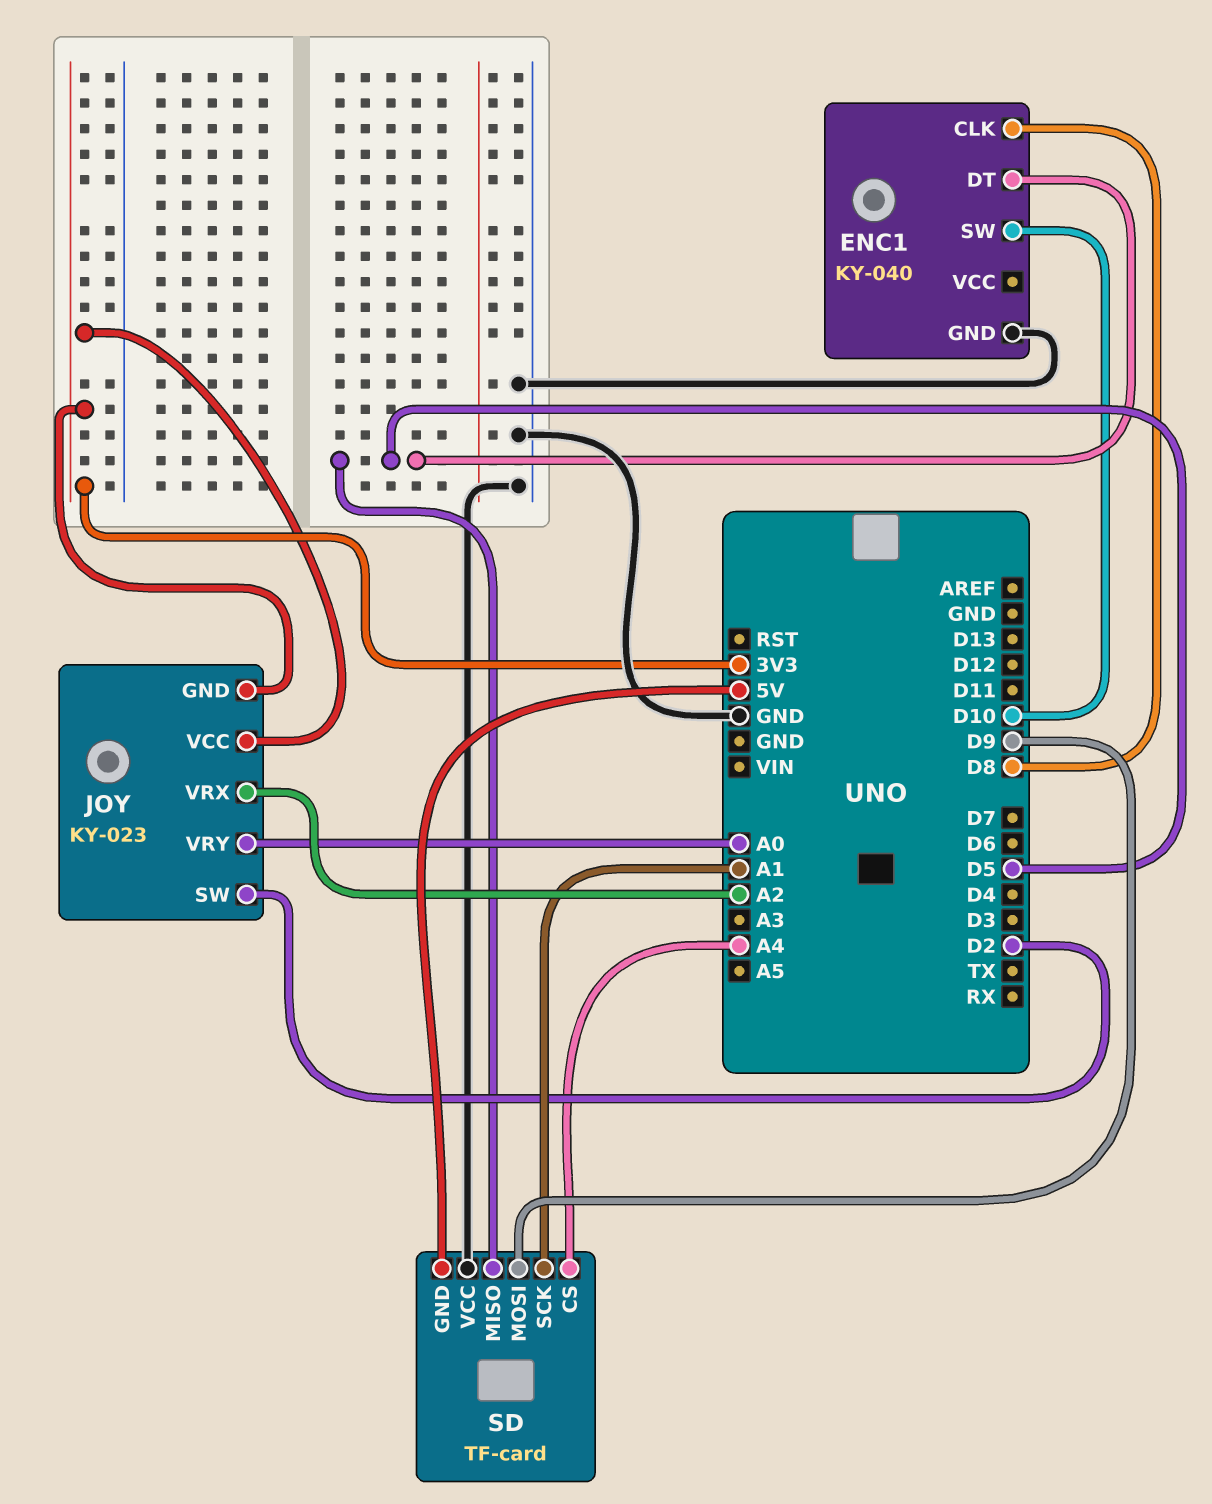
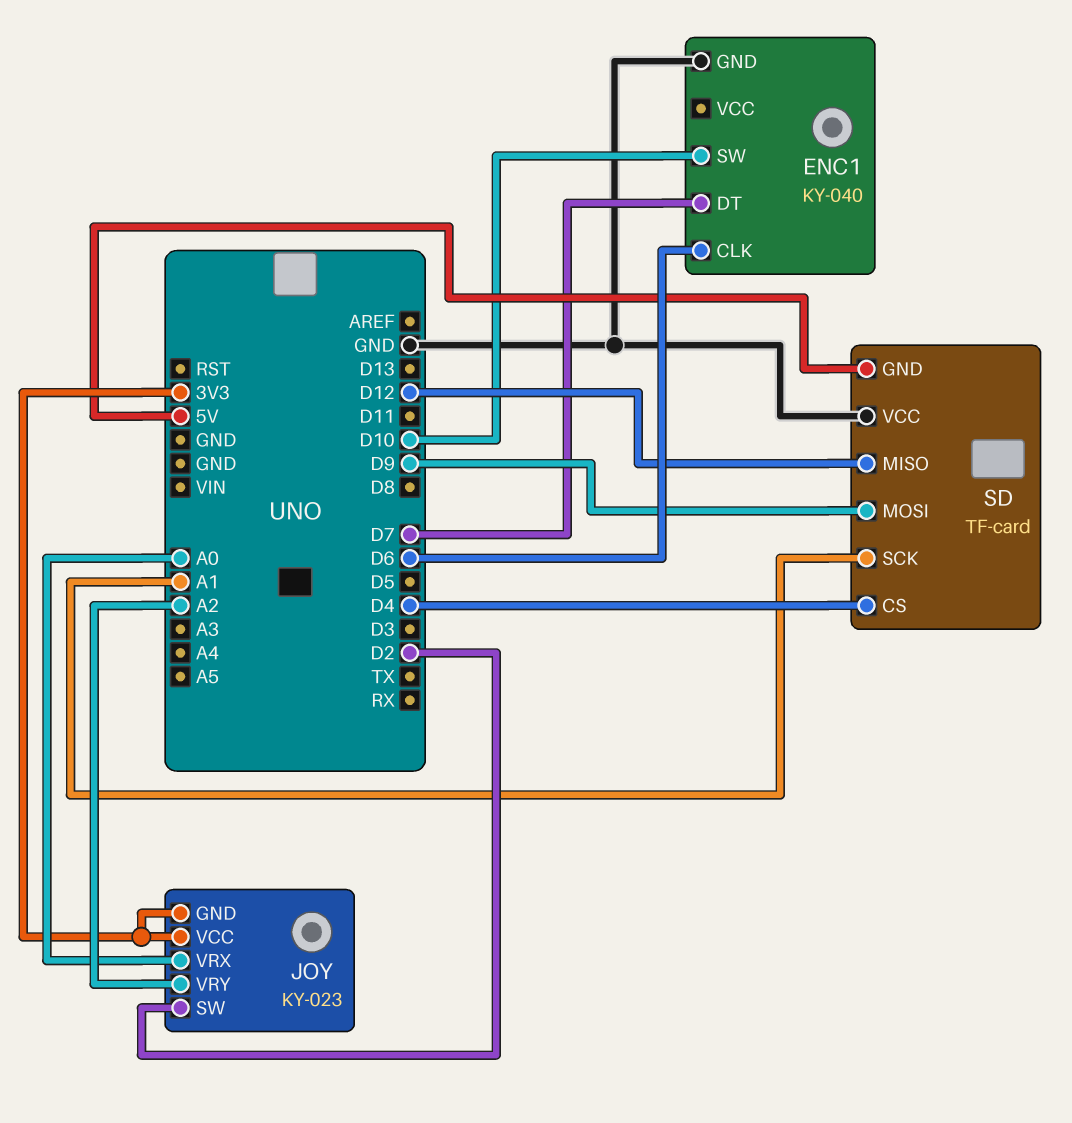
ENC1 pin CLK: D8 -> D6
ENC1 pin DT: D5 -> D7
JOY pin VRX: A2 -> A0
JOY pin VRY: A0 -> A2
SD pin CS: A4 -> D4
SD pin MISO: D5 -> D12

